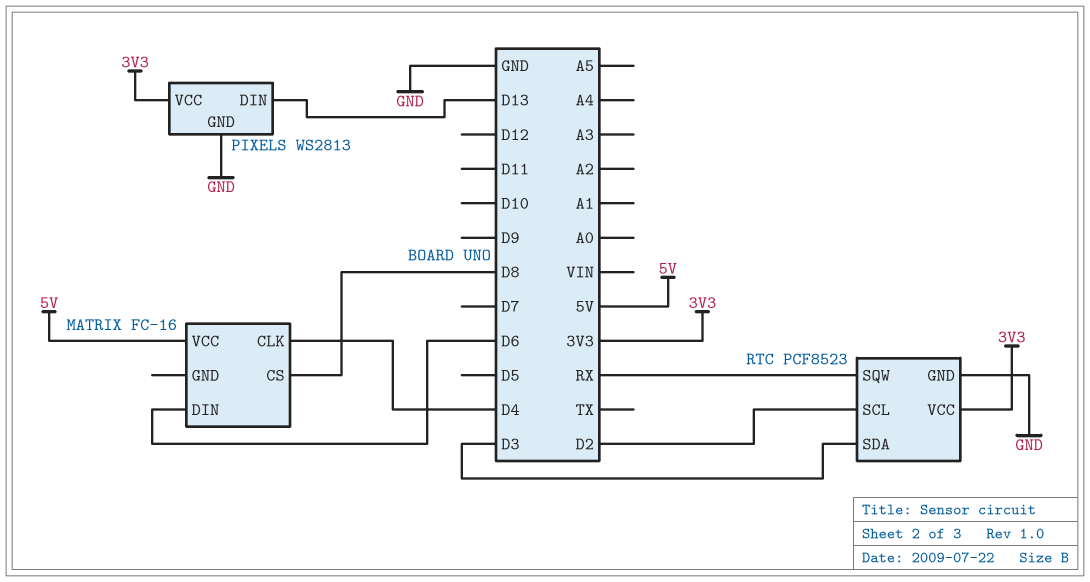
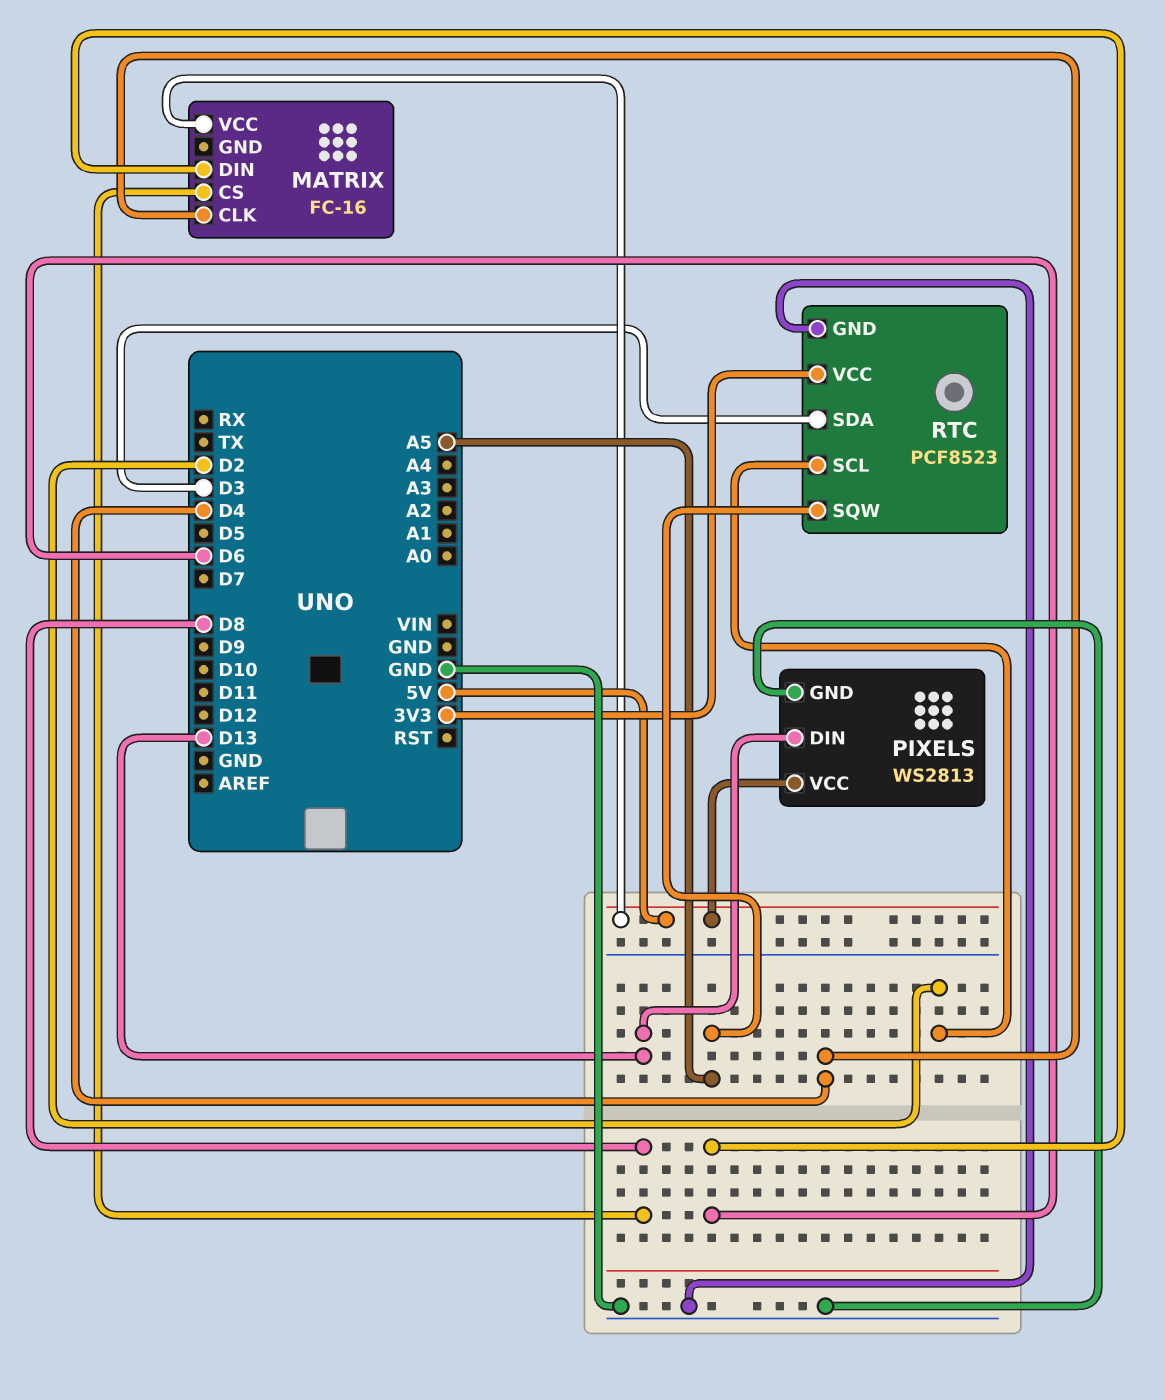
PIXELS pin VCC: 3V3 -> 5V
RTC pin SQW: RX -> A5

